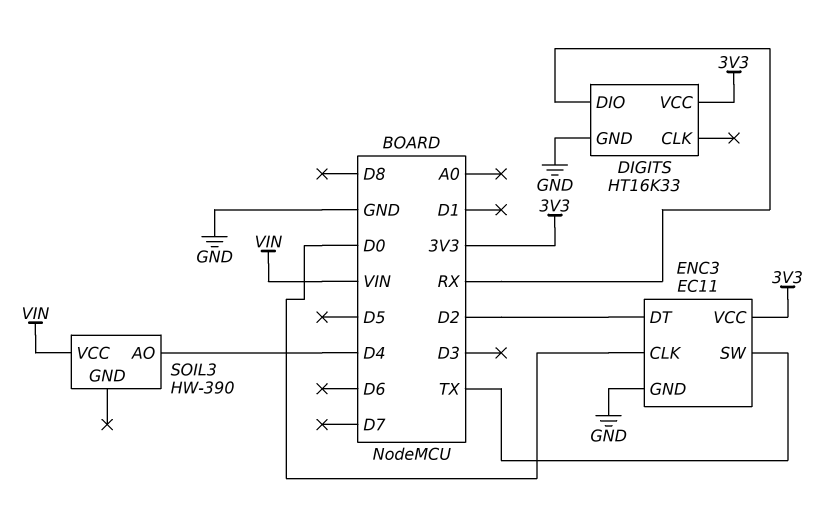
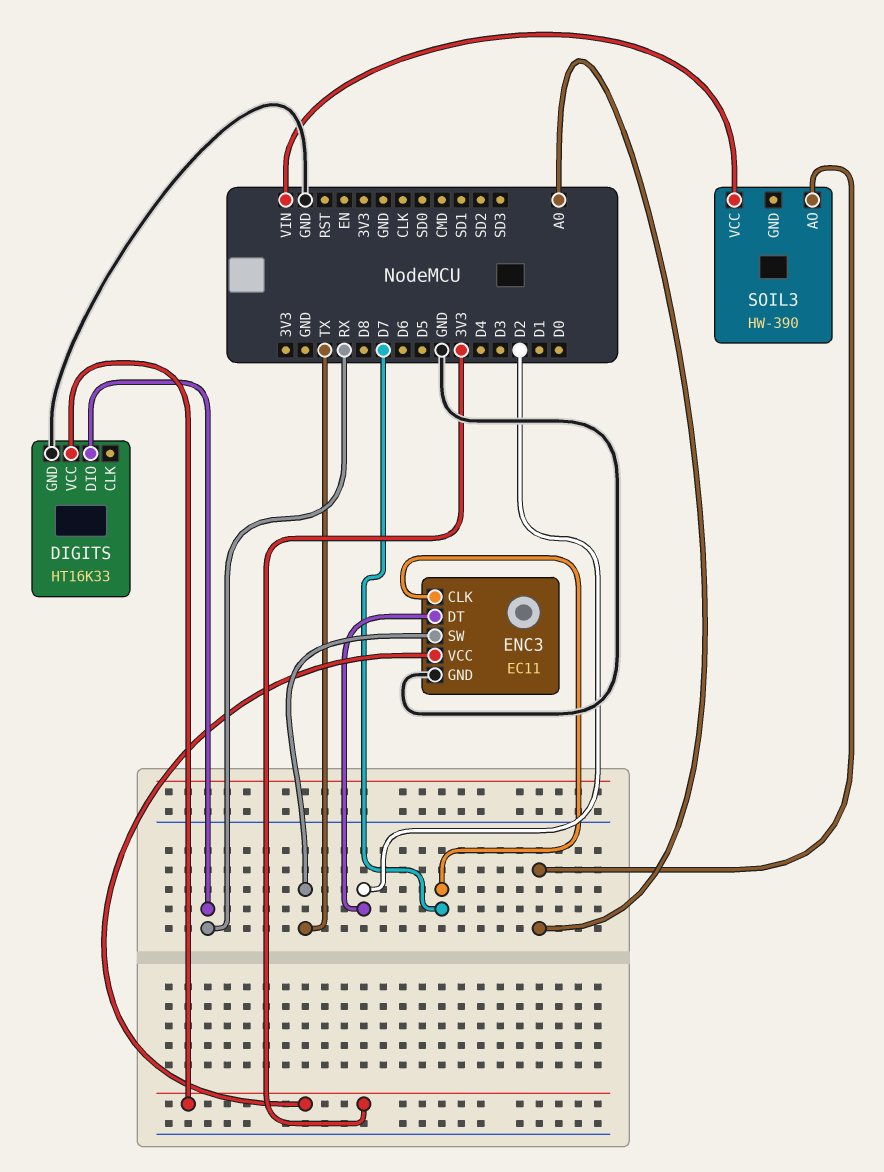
ENC3 pin CLK: D0 -> D7
SOIL3 pin AO: D4 -> A0

